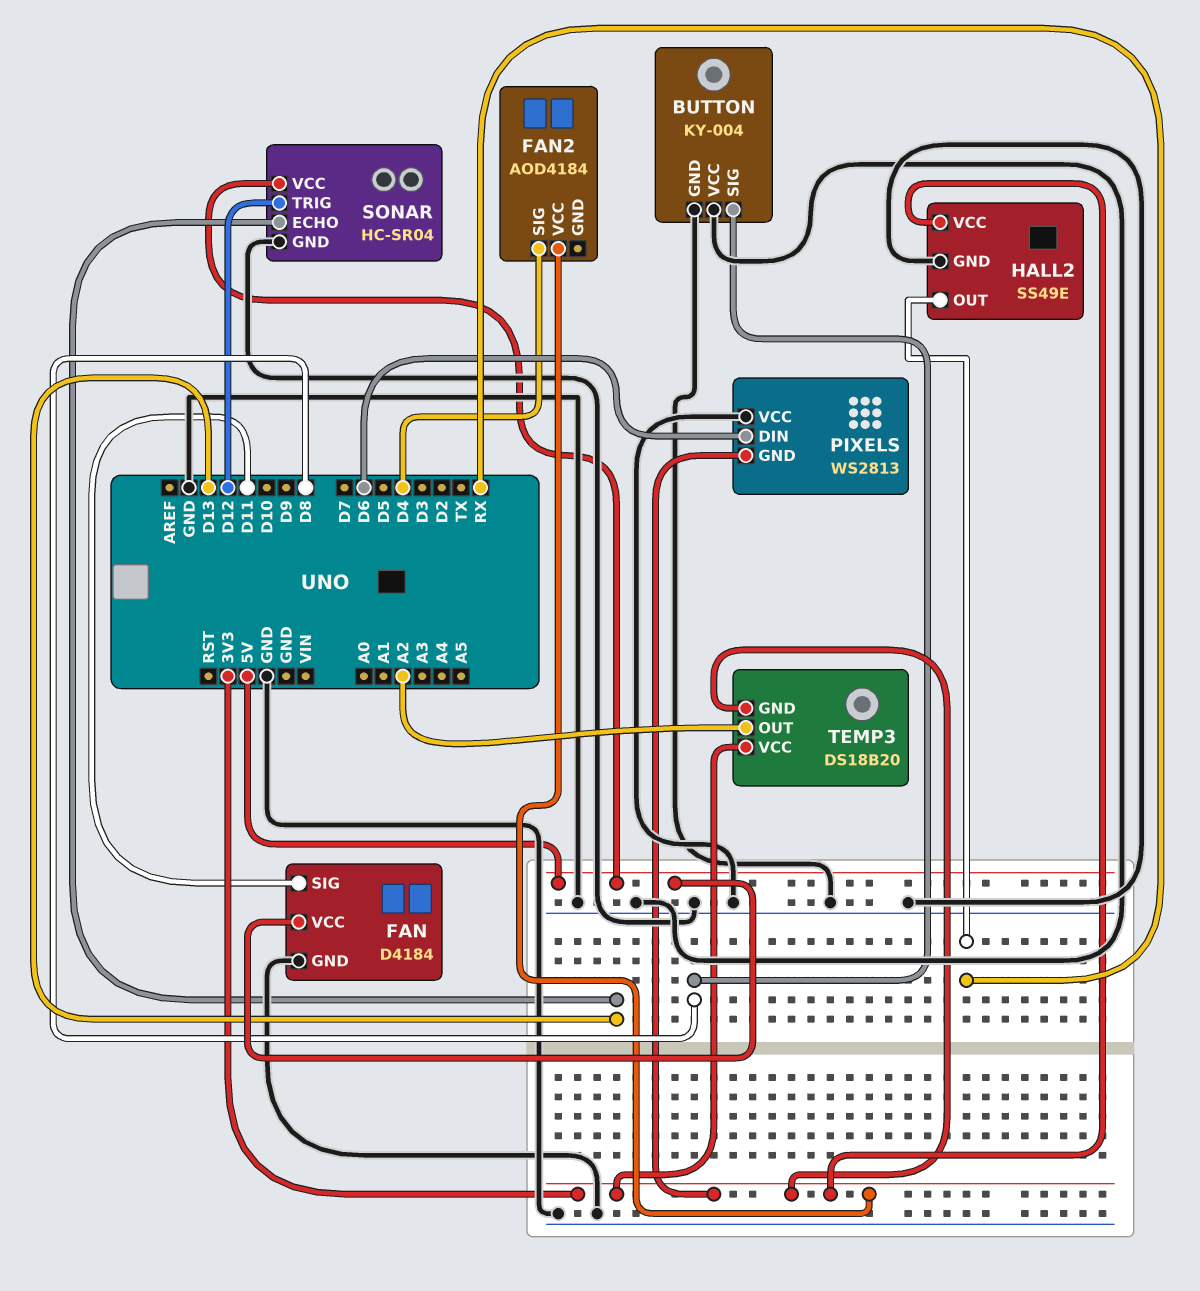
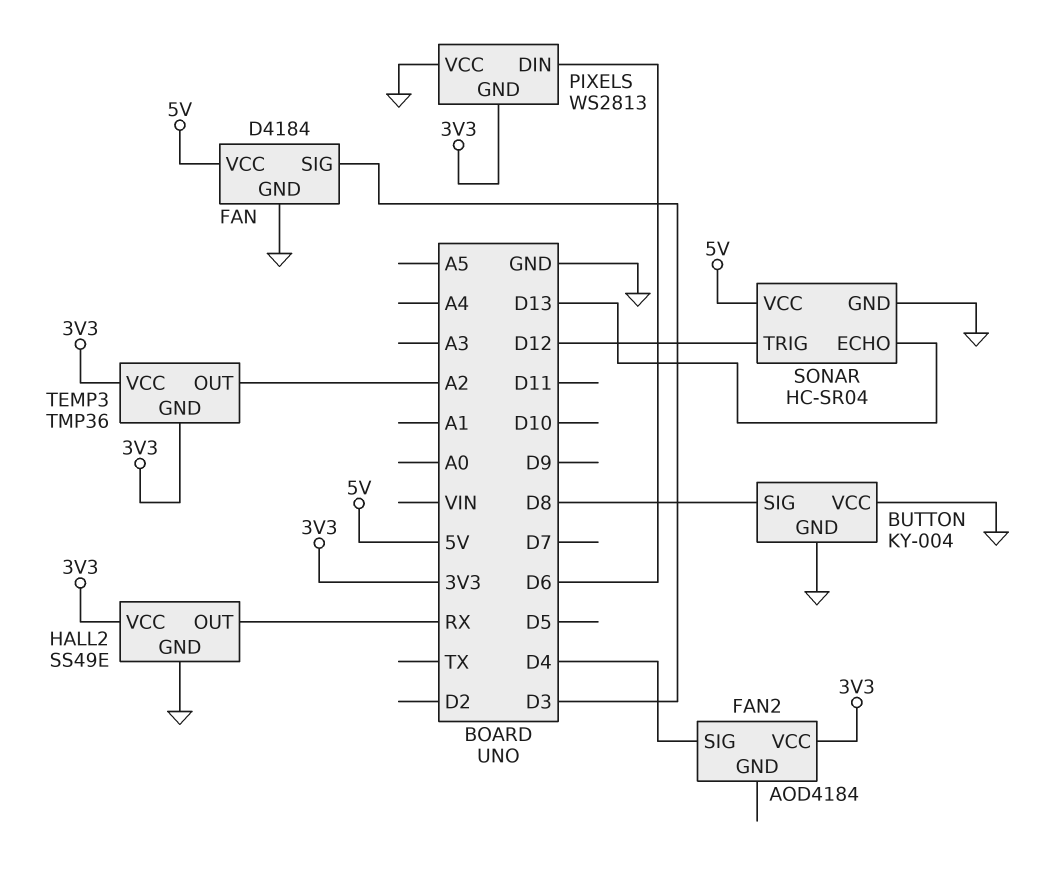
FAN pin SIG: D11 -> D3
TEMP3: DS18B20 -> TMP36

